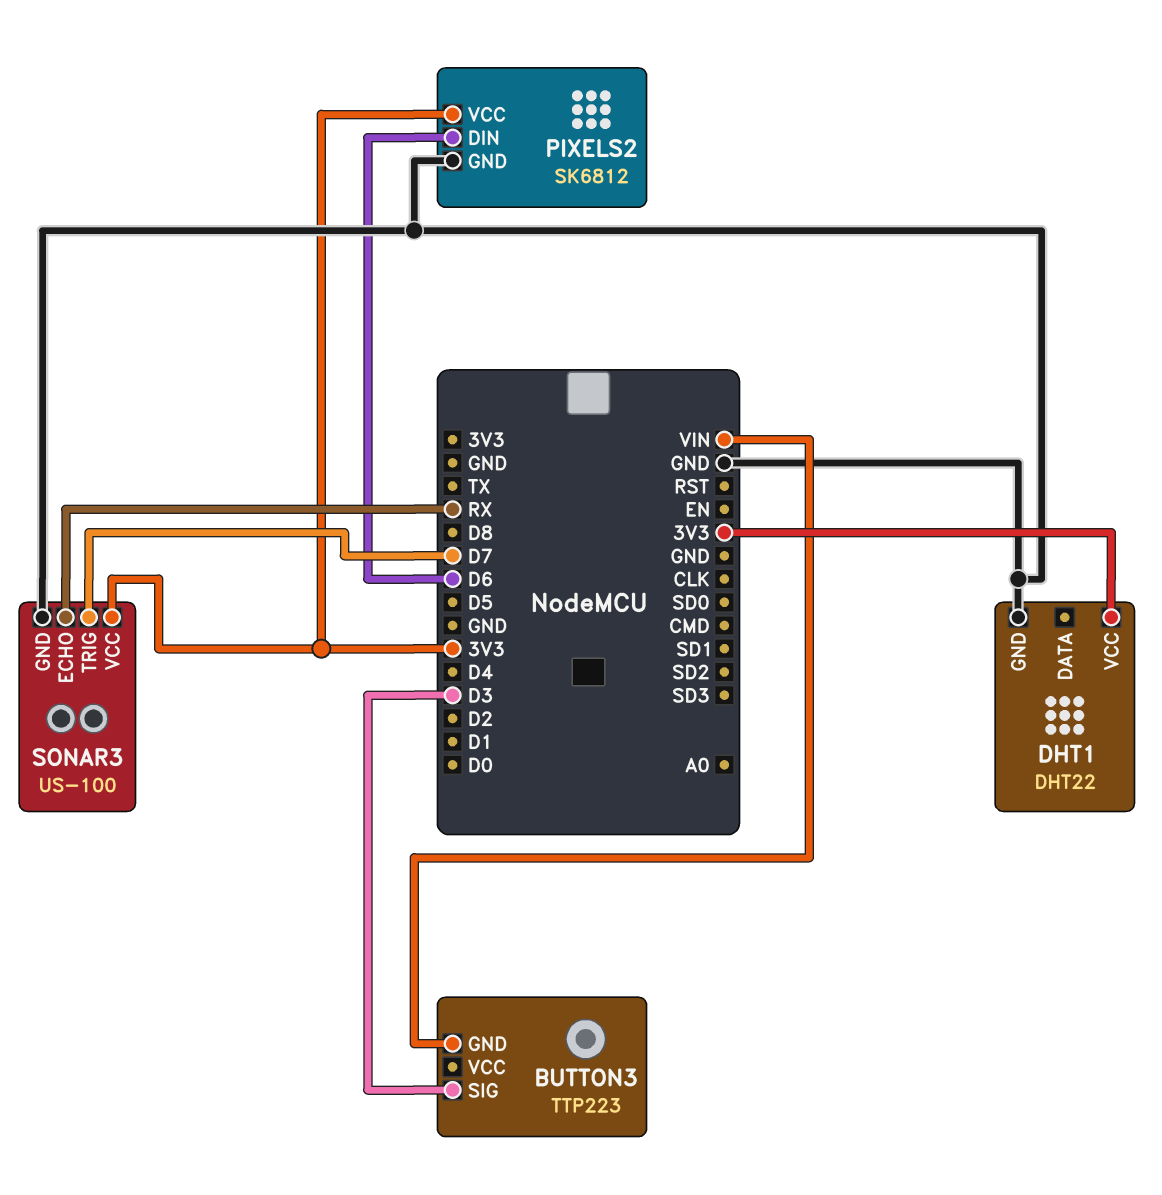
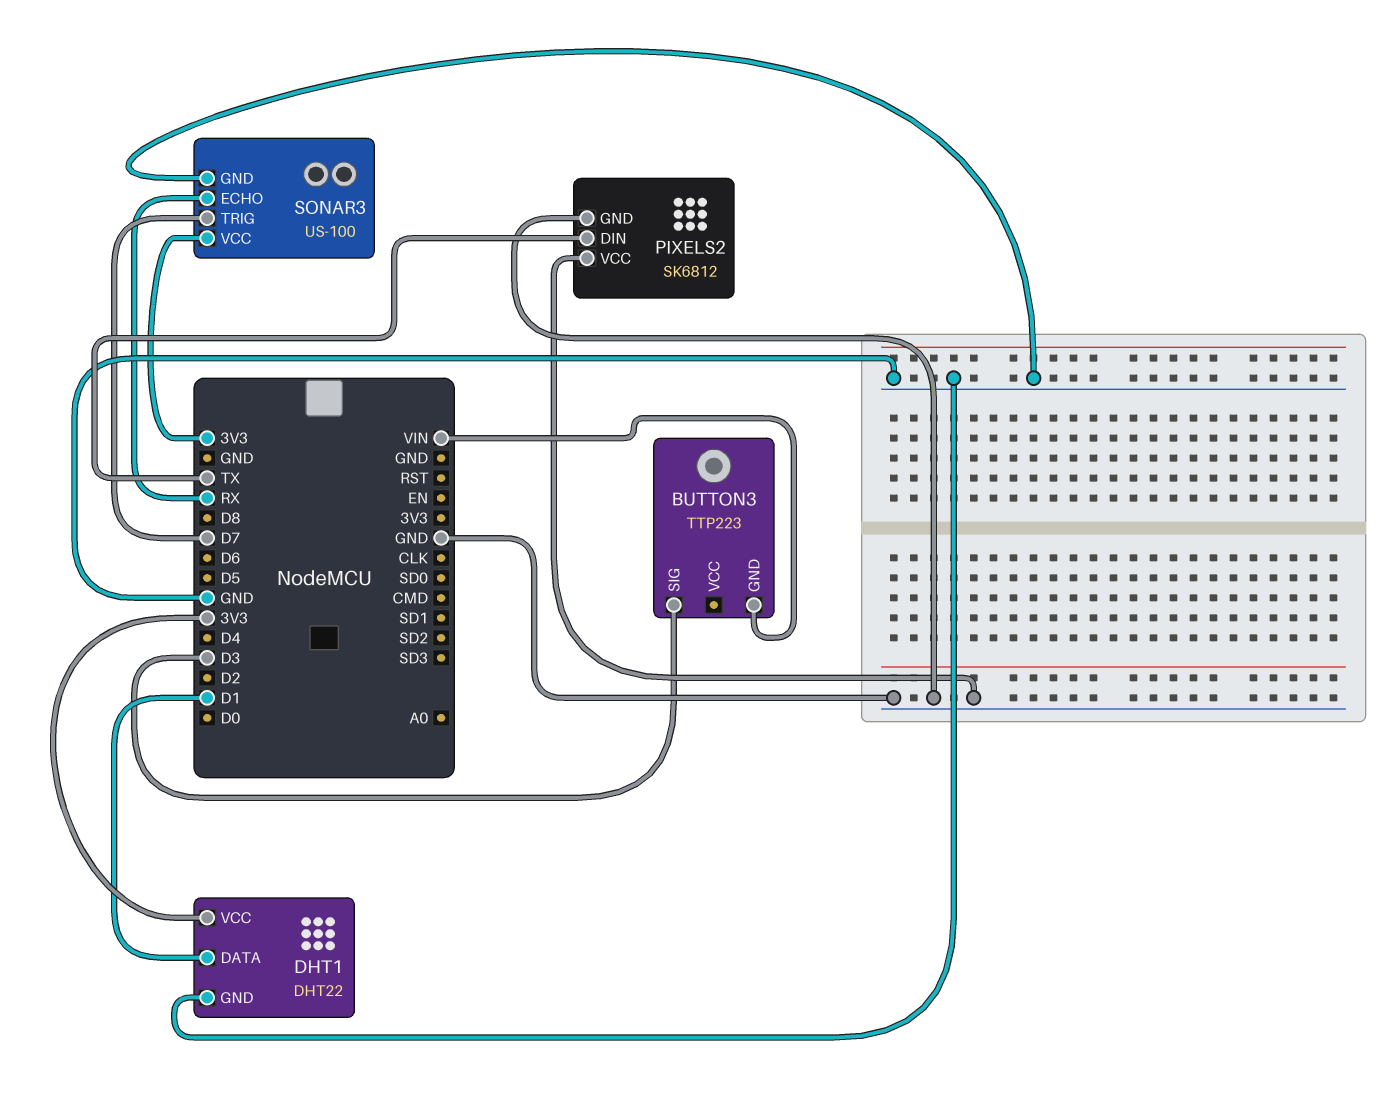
DHT1 pin DATA: none -> D1
PIXELS2 pin DIN: D6 -> TX
PIXELS2 pin VCC: 3V3 -> GND

